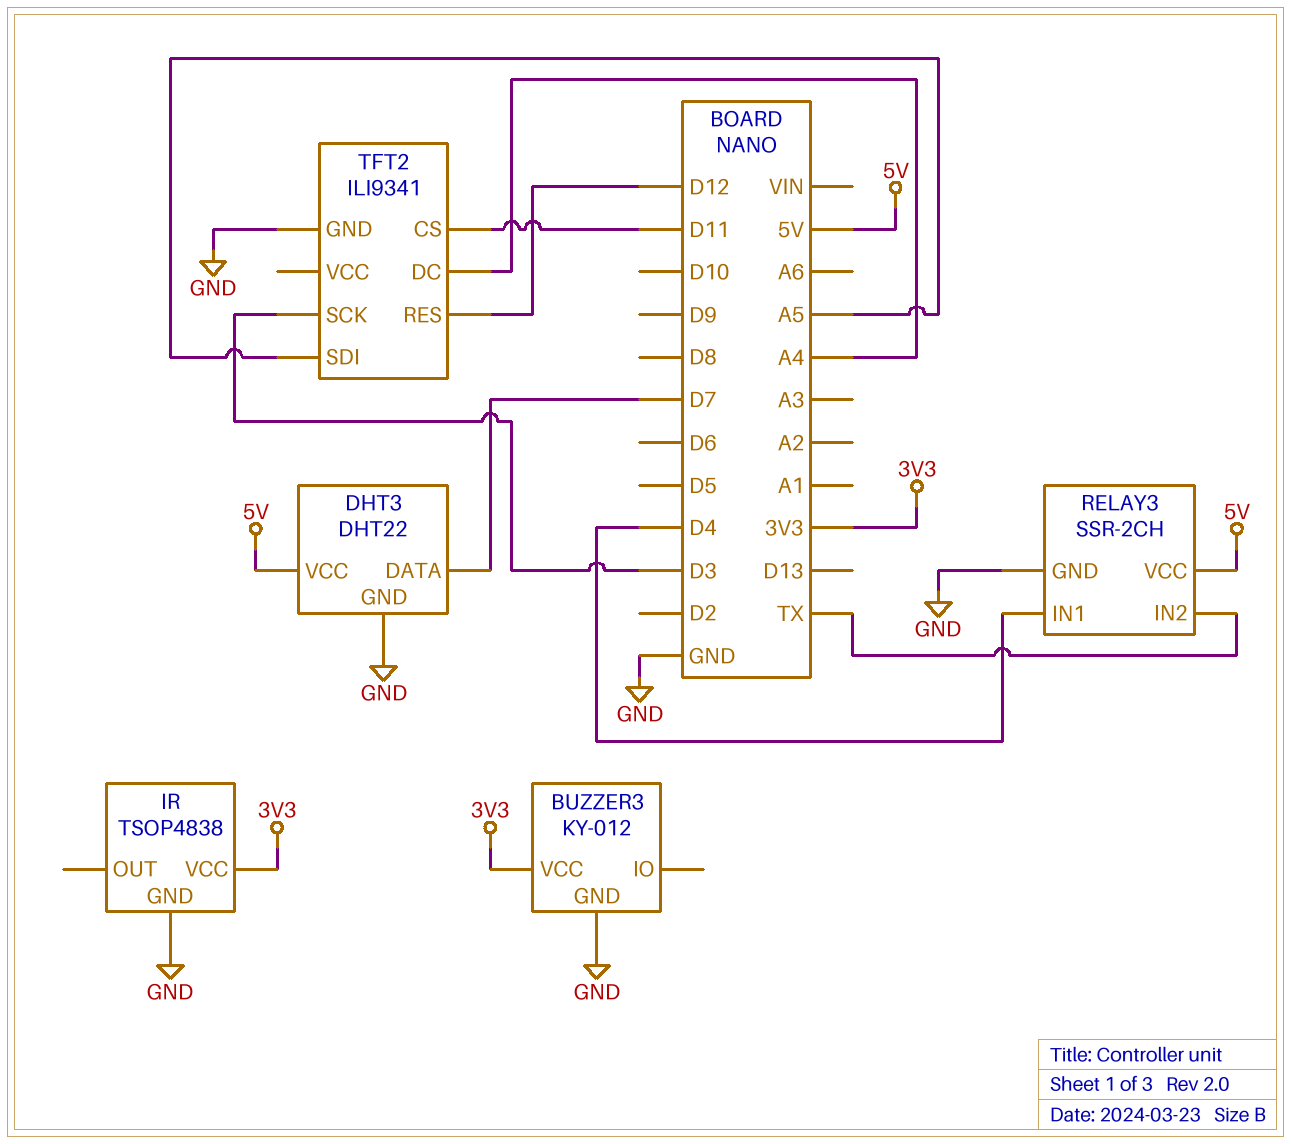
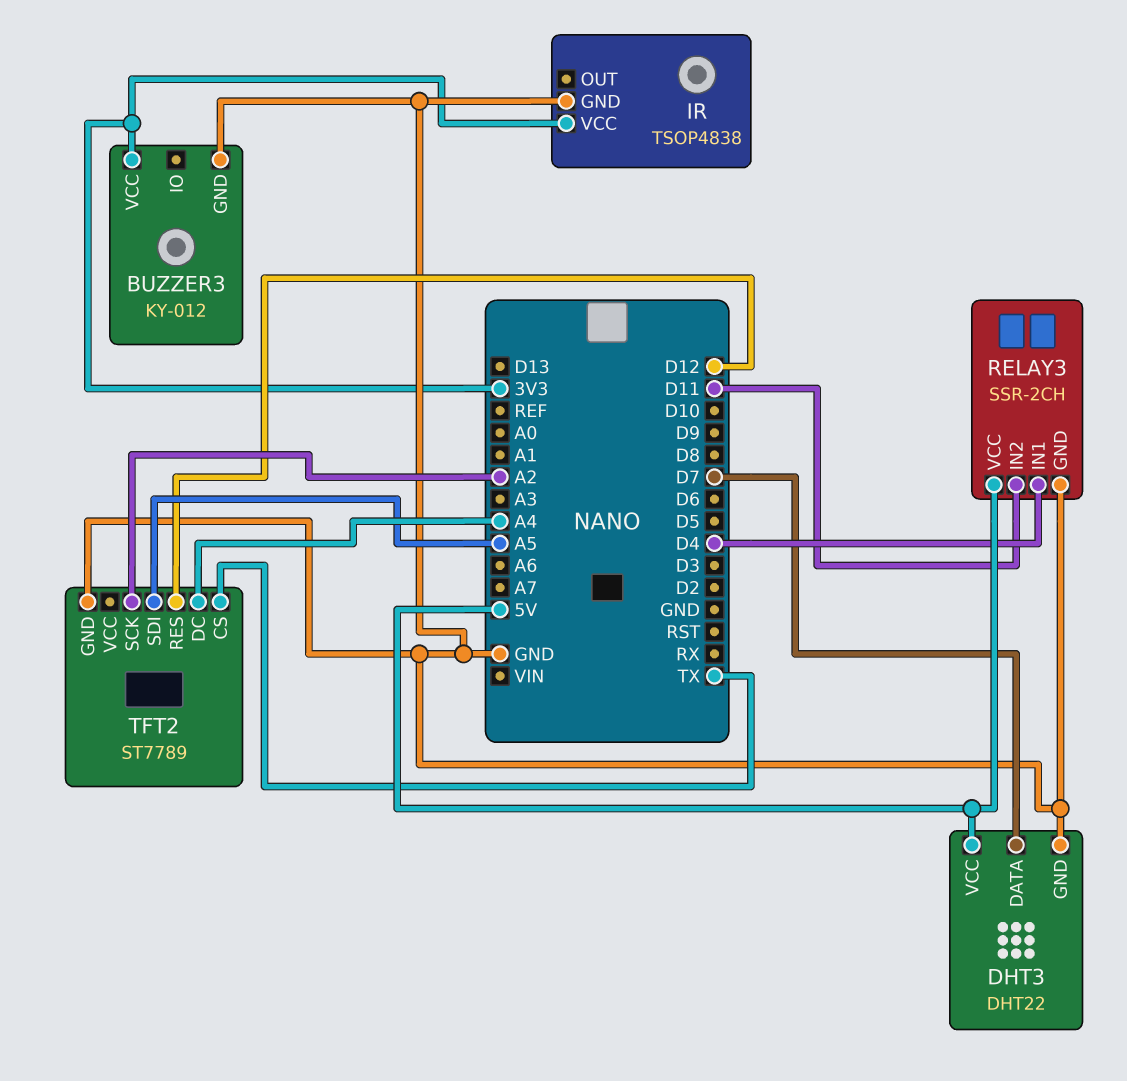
RELAY3 pin IN2: TX -> D11
TFT2: ILI9341 -> ST7789
TFT2 pin CS: D11 -> TX
TFT2 pin SCK: D3 -> A2

